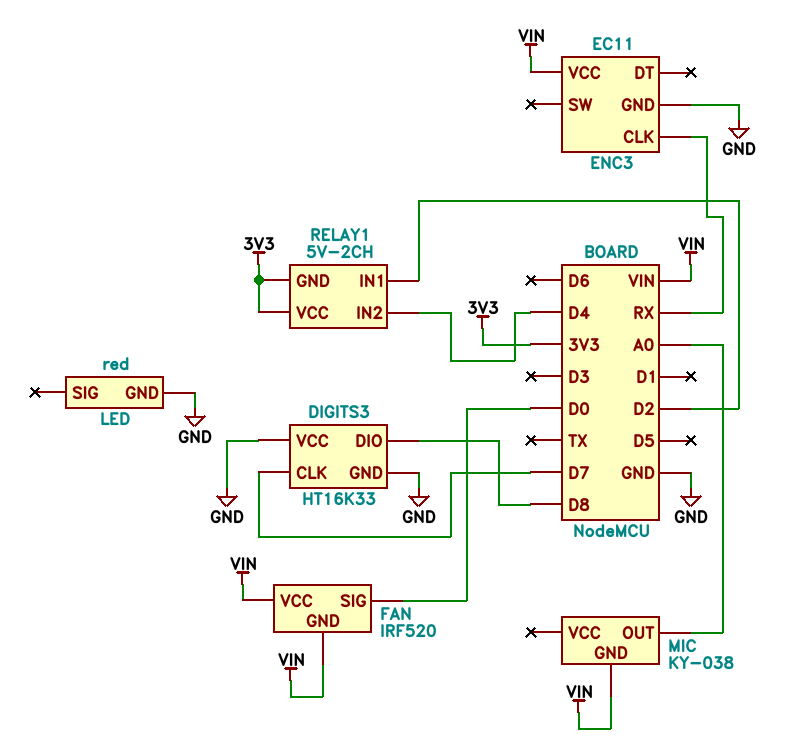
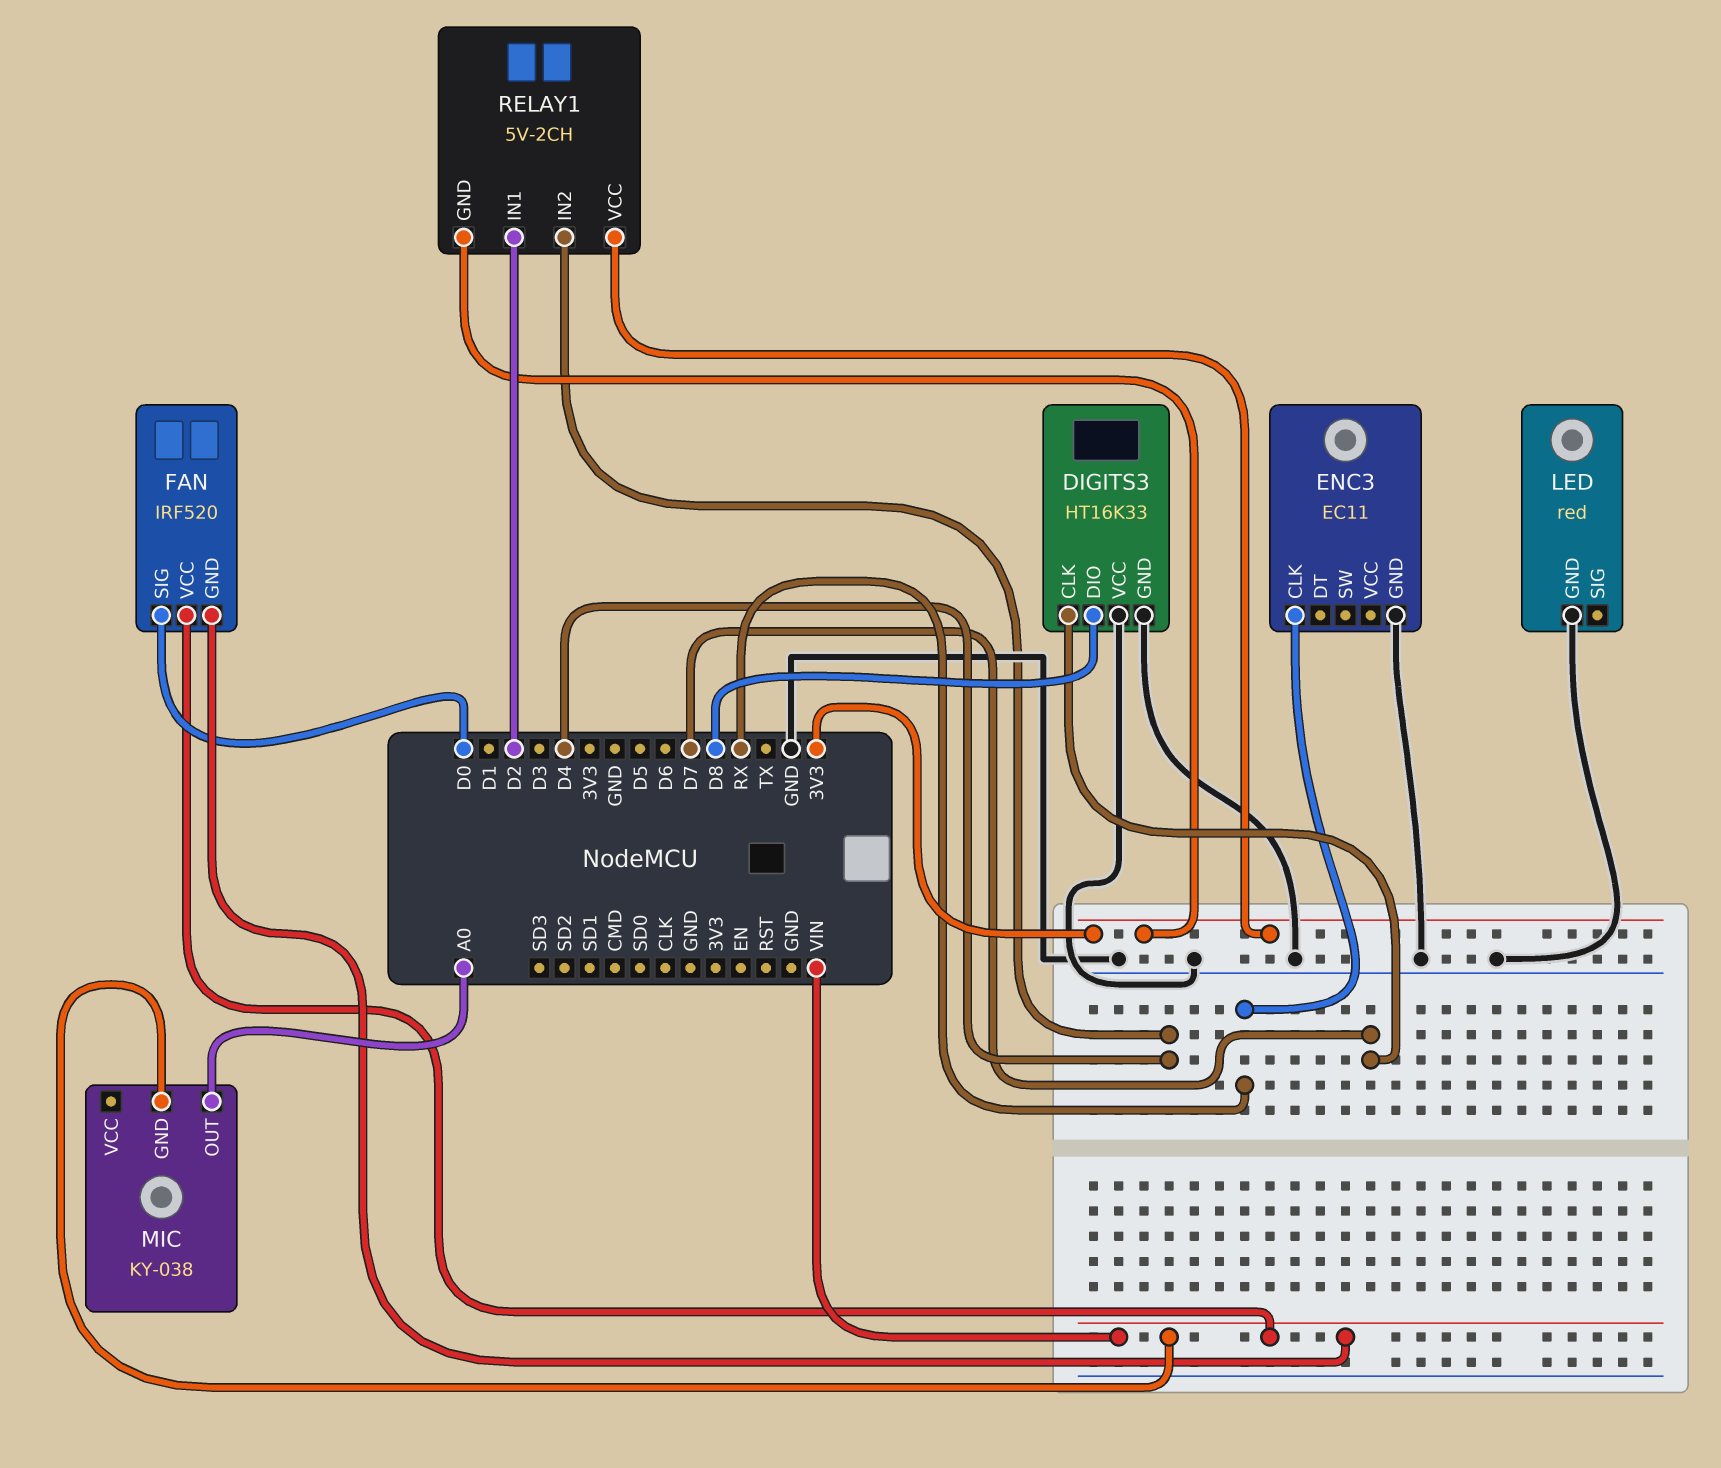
ENC3 pin VCC: VIN -> none

